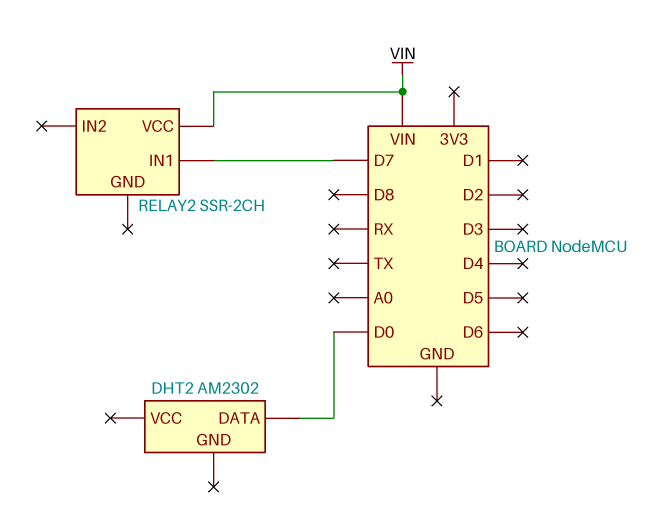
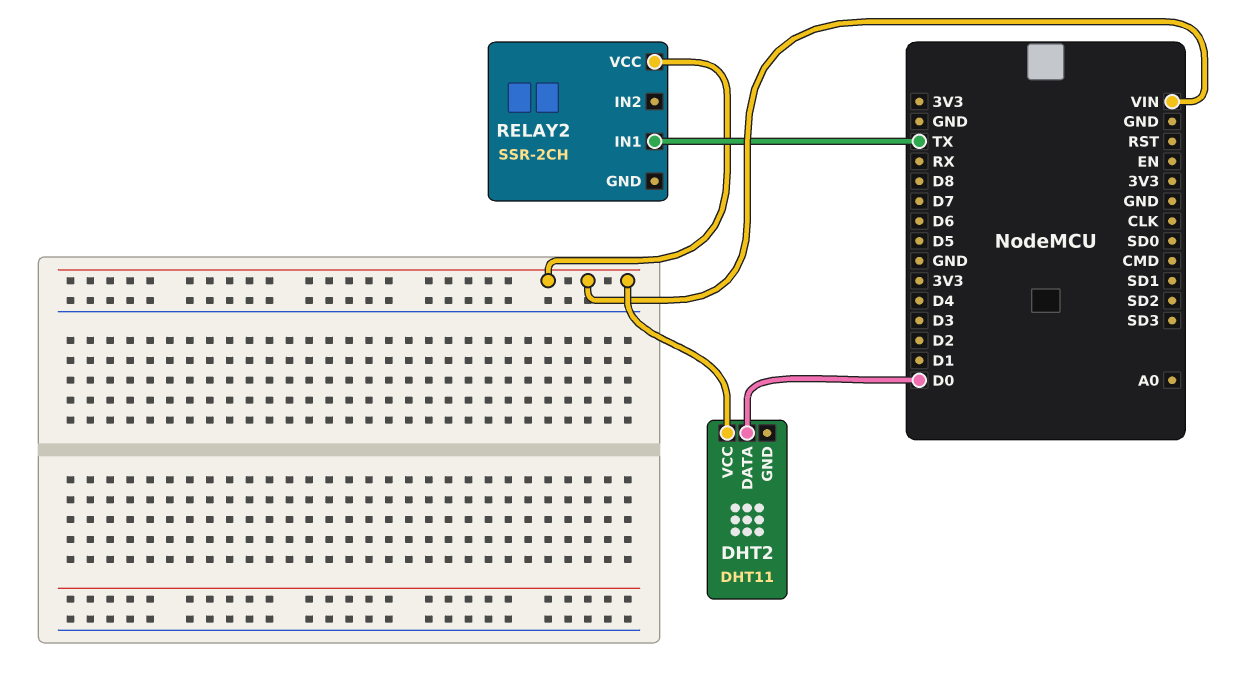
DHT2: AM2302 -> DHT11
DHT2 pin VCC: none -> VIN
RELAY2 pin IN1: D7 -> TX

